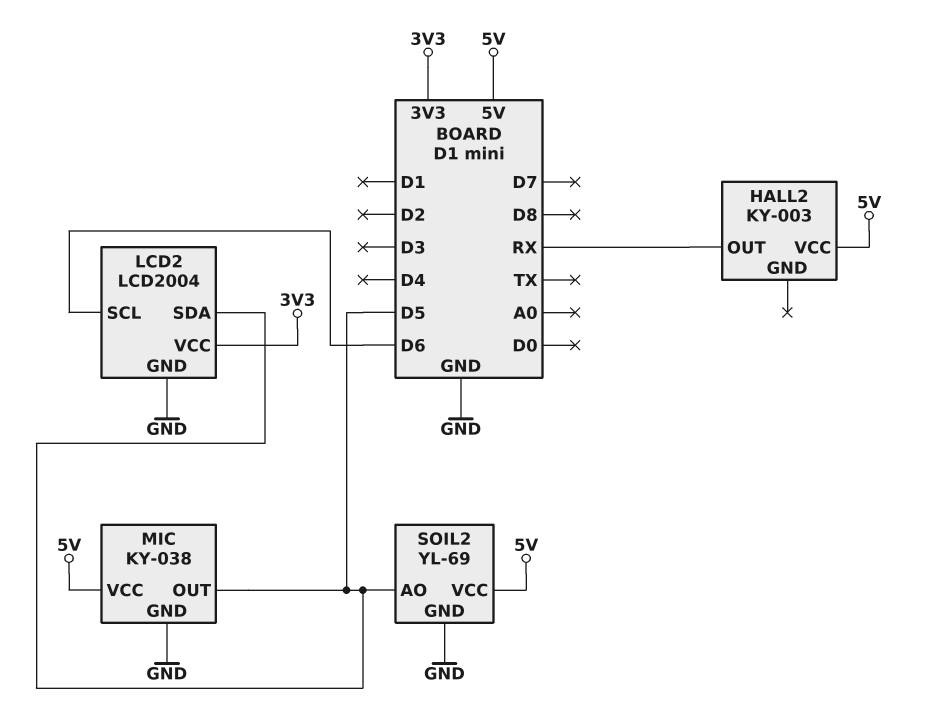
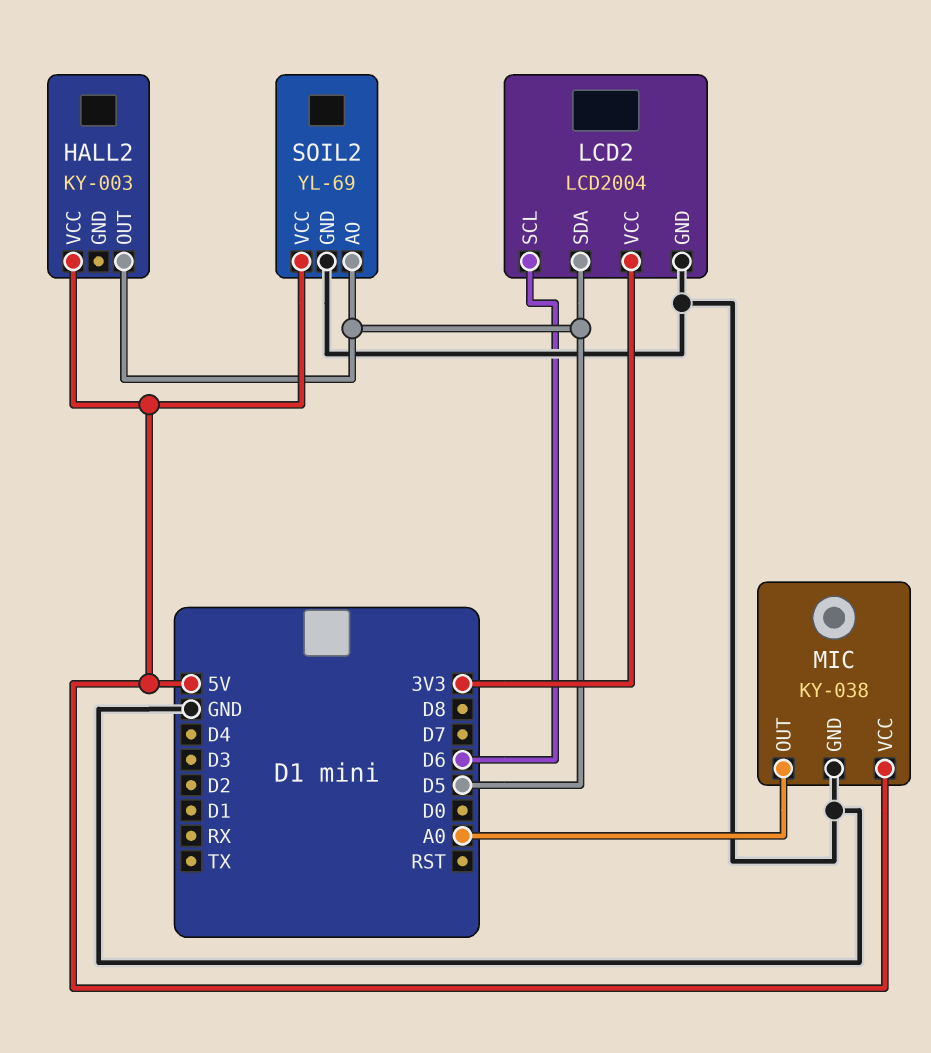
HALL2 pin OUT: RX -> D5
MIC pin OUT: D5 -> A0

